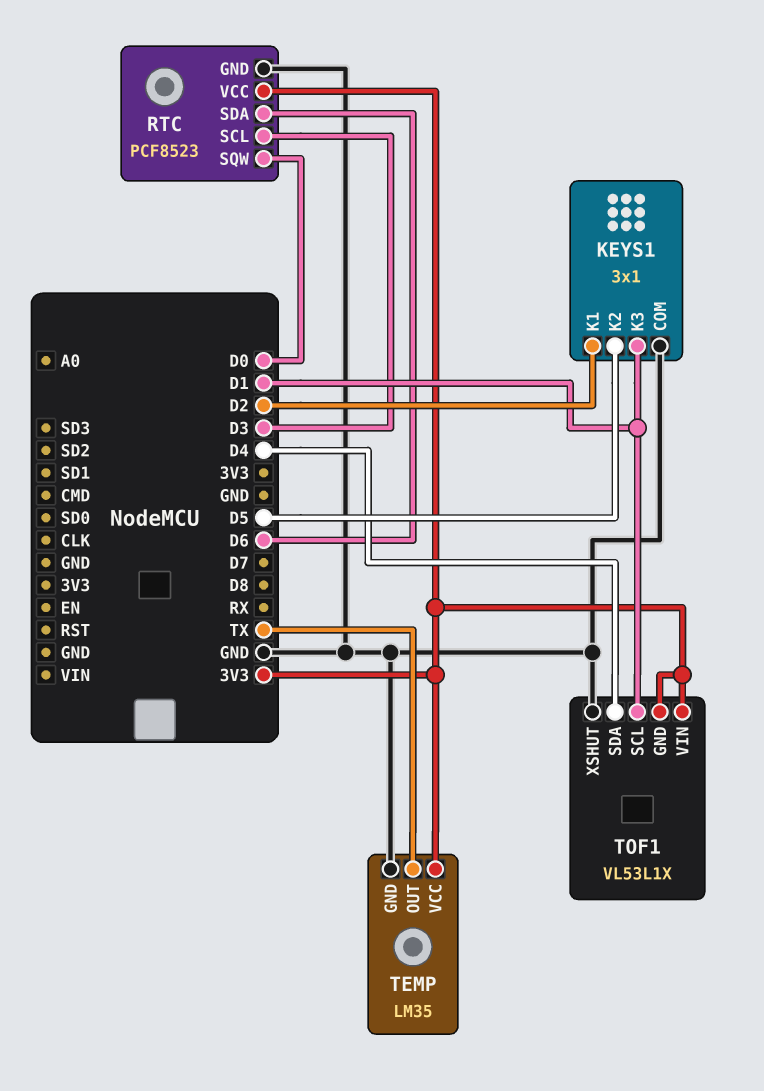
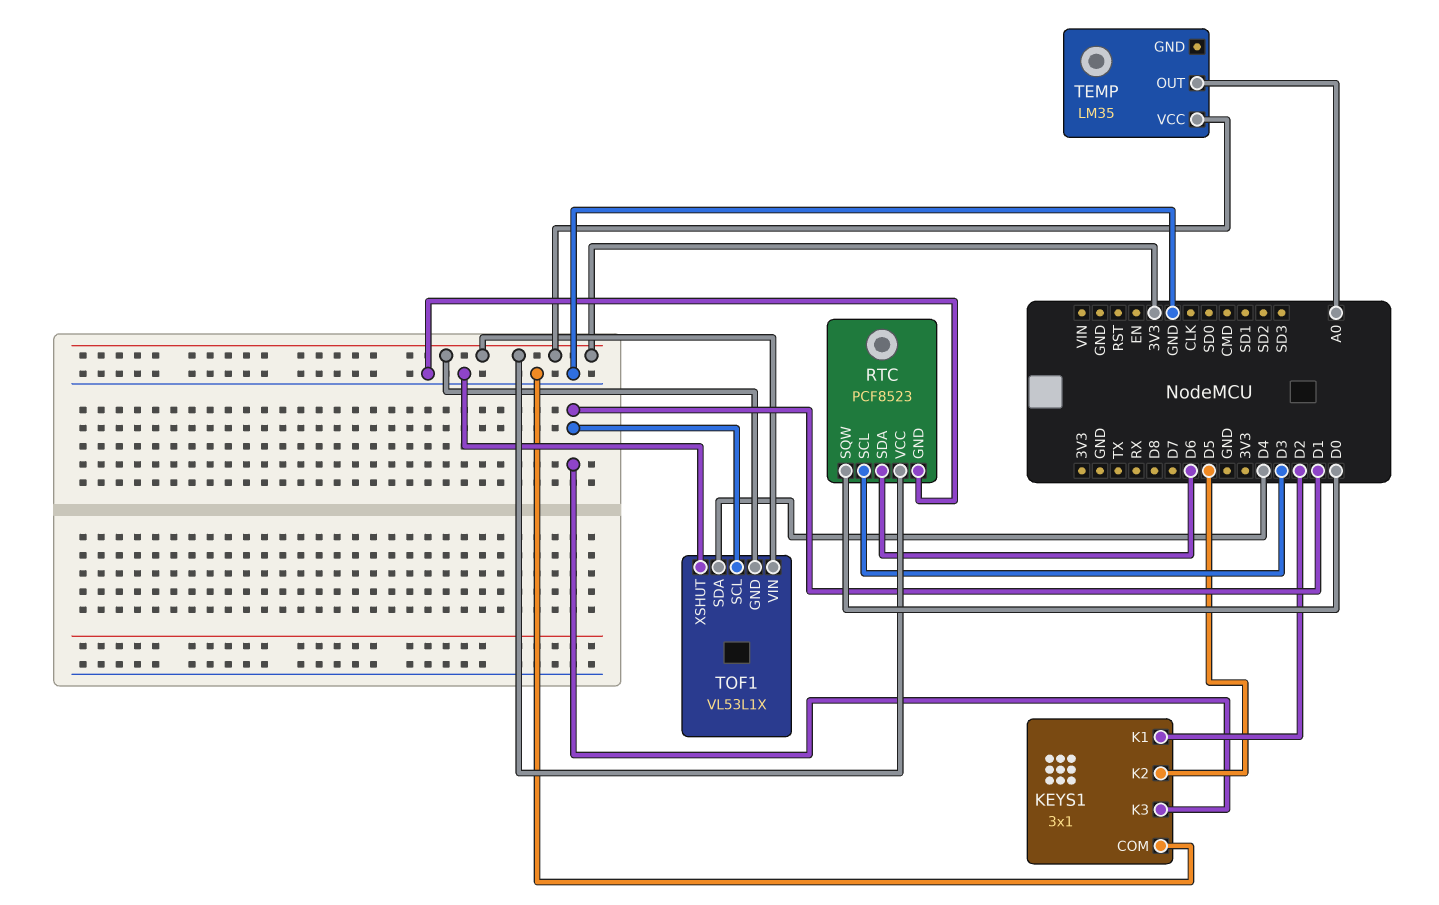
TEMP pin GND: GND -> none
TEMP pin OUT: TX -> A0

